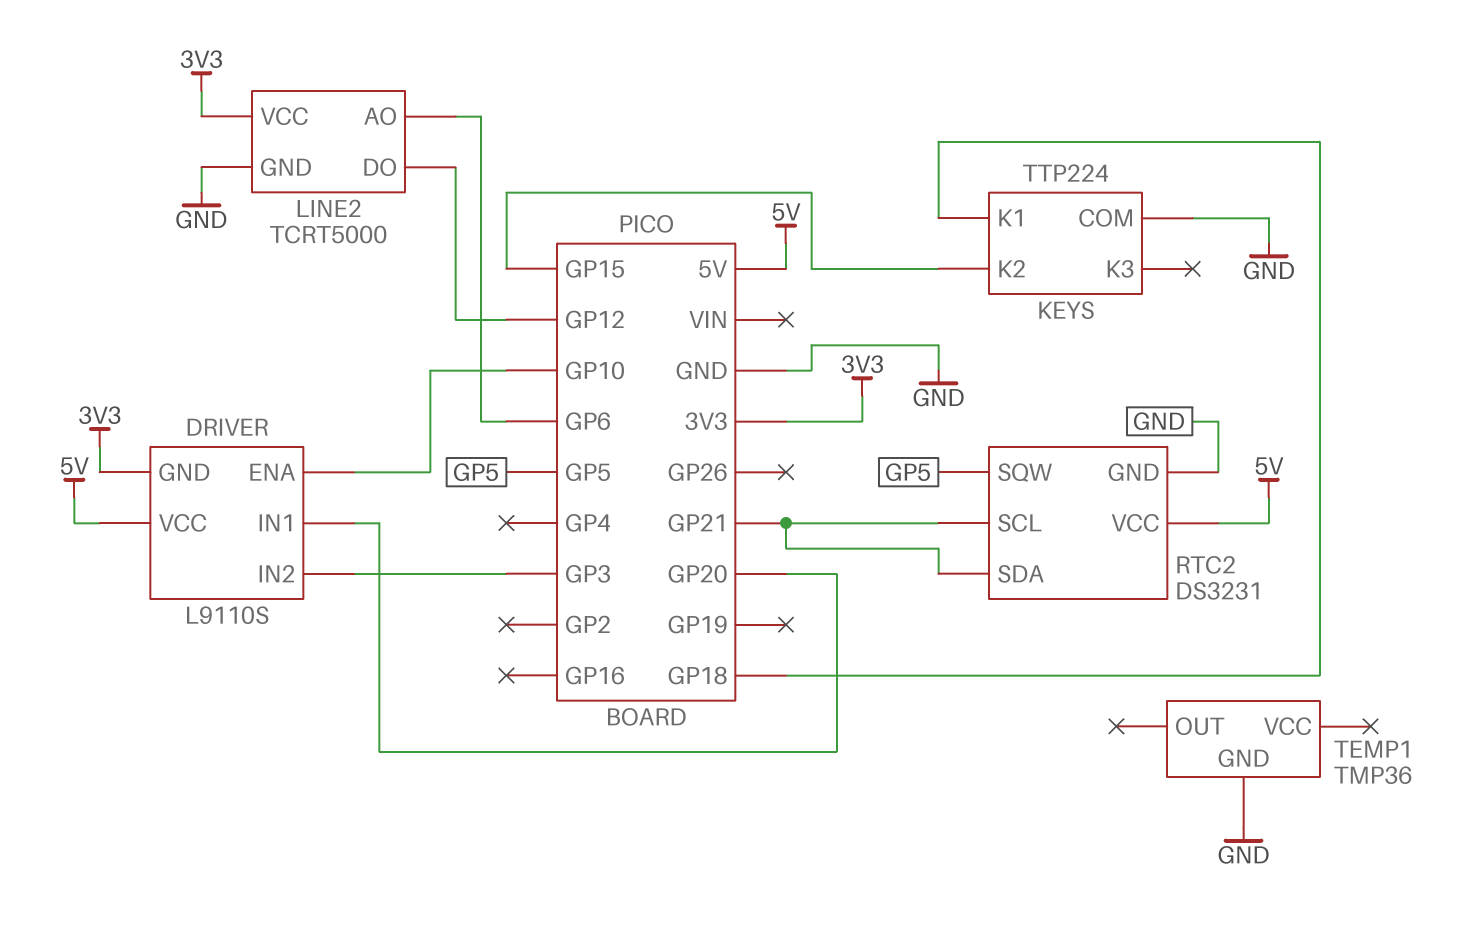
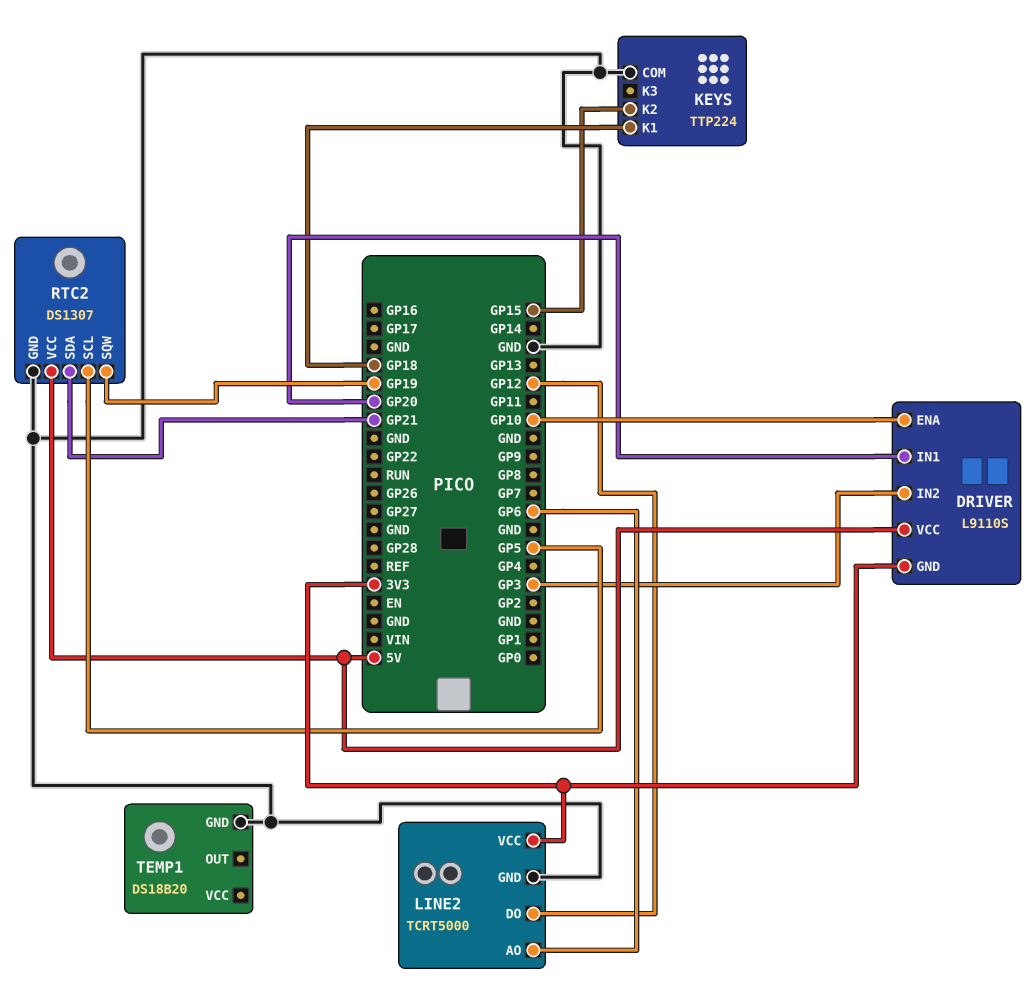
RTC2: DS3231 -> DS1307
RTC2 pin SCL: GP21 -> GP5
RTC2 pin SQW: GP5 -> GP19
TEMP1: TMP36 -> DS18B20

